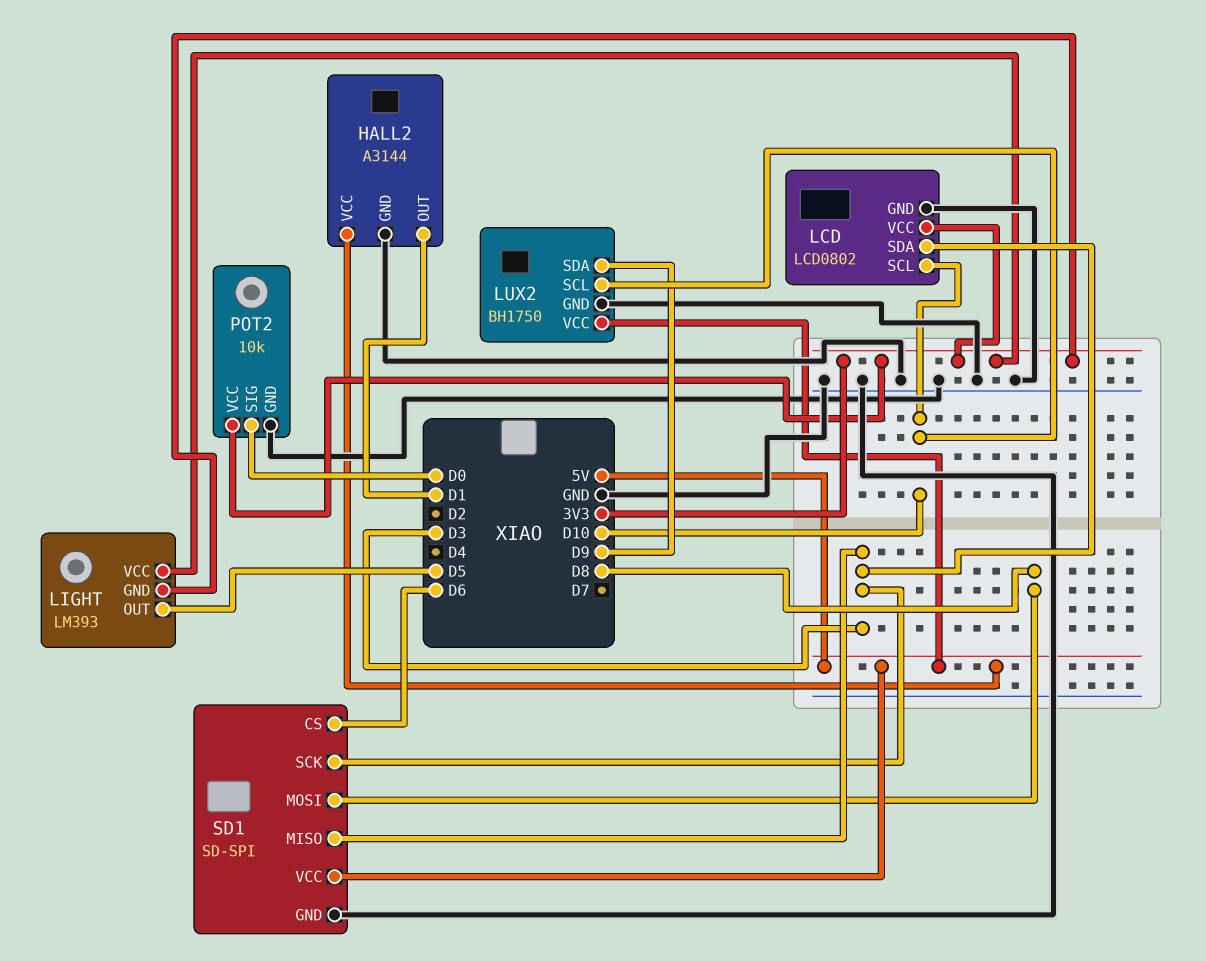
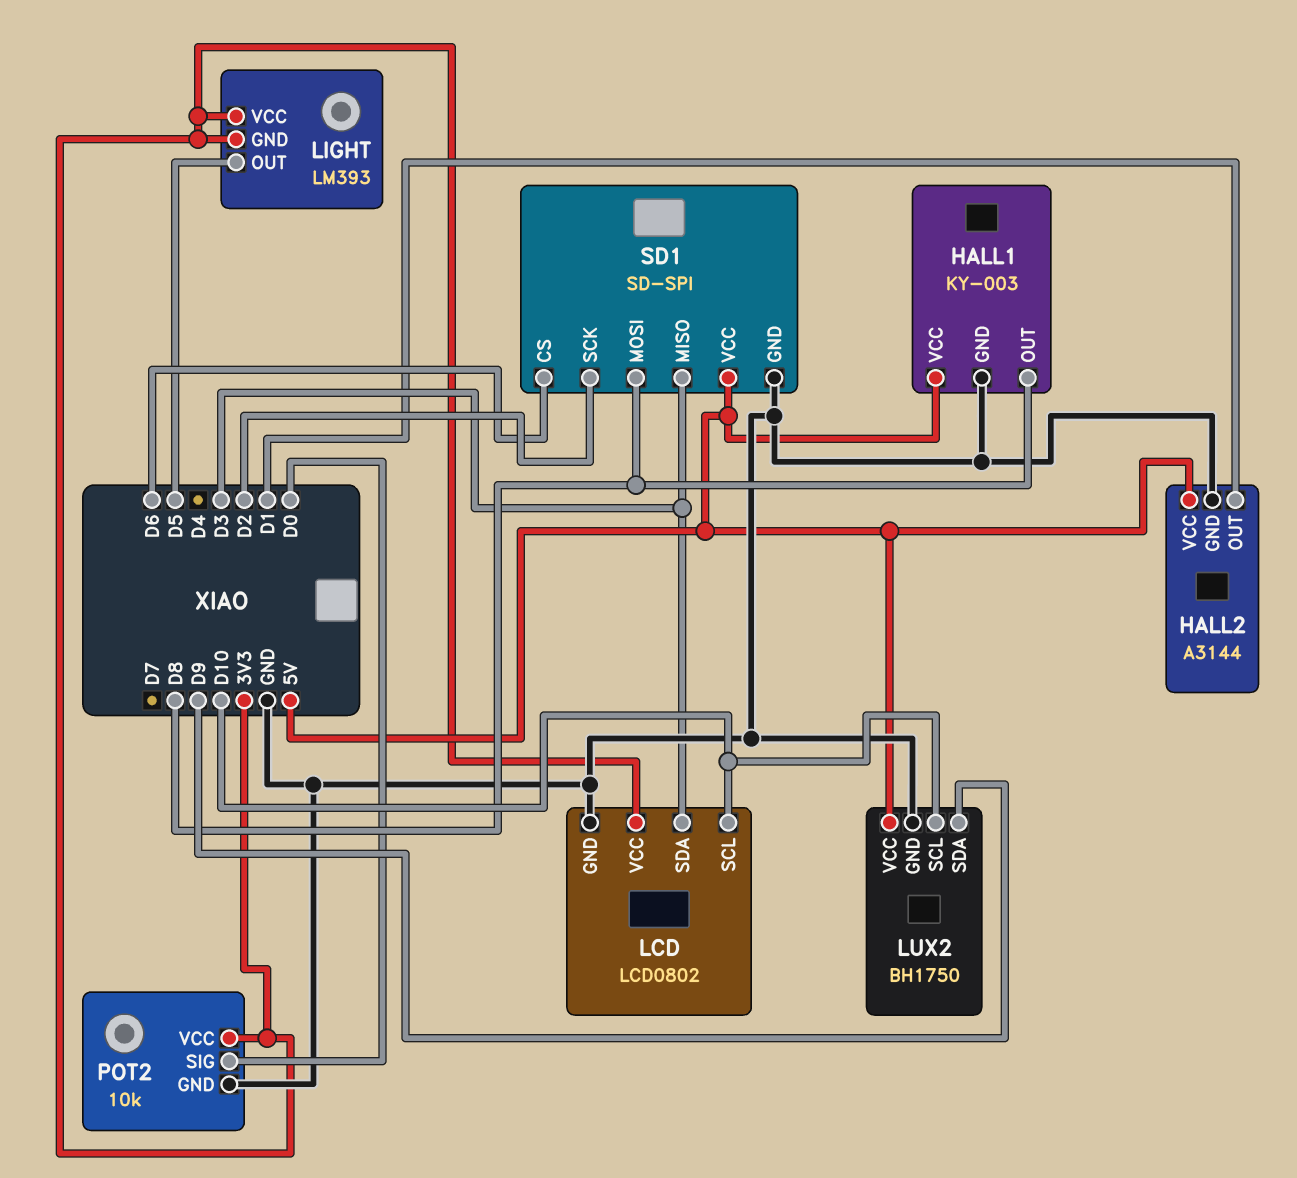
HALL1: none -> KY-003
HALL1 pin GND: none -> GND
HALL1 pin OUT: none -> D8
HALL1 pin VCC: none -> 5V
SD1 pin SCK: D3 -> D2

